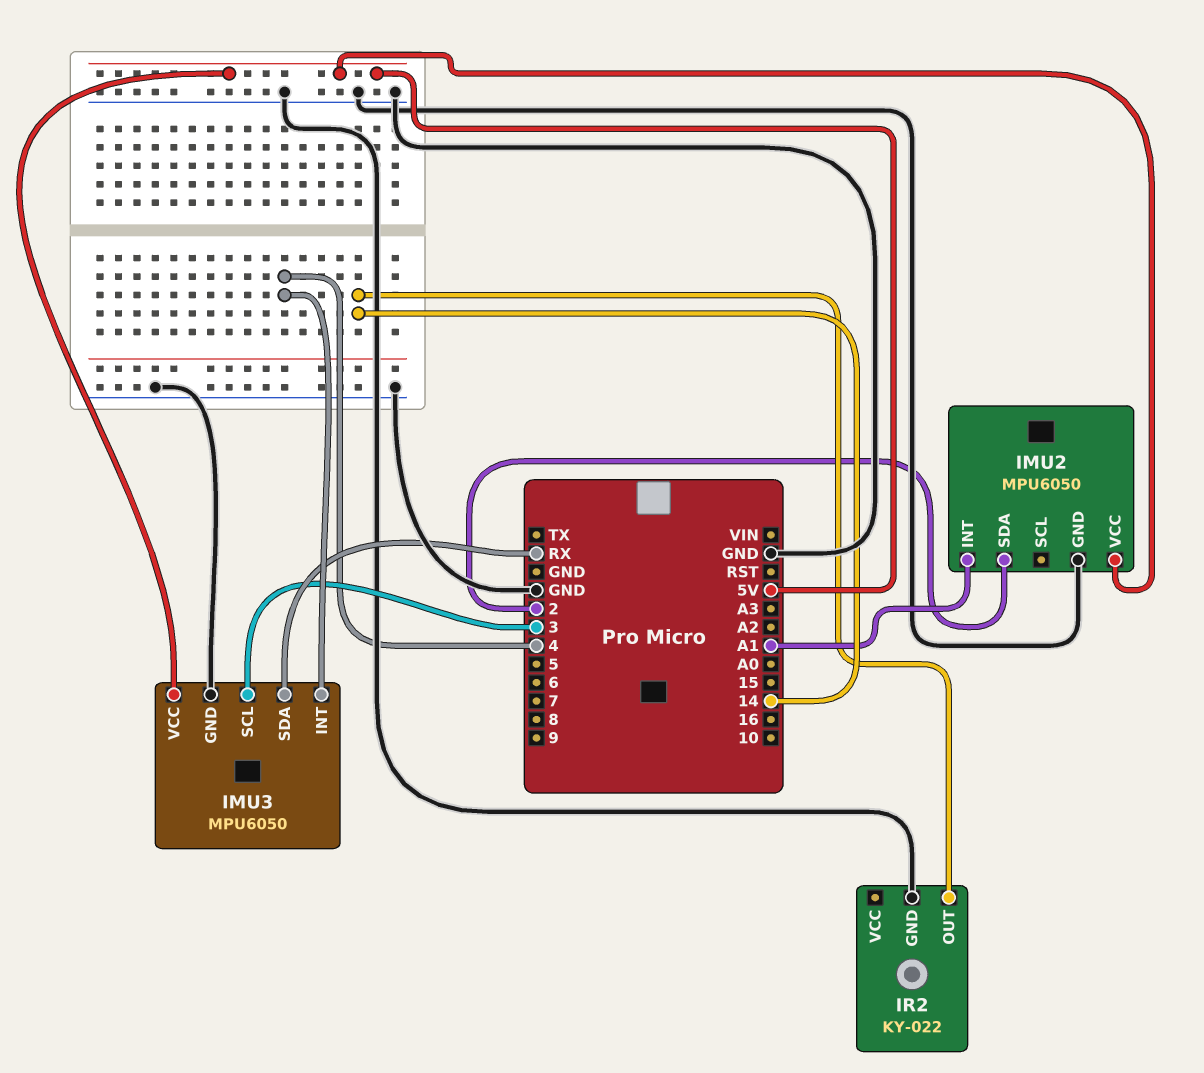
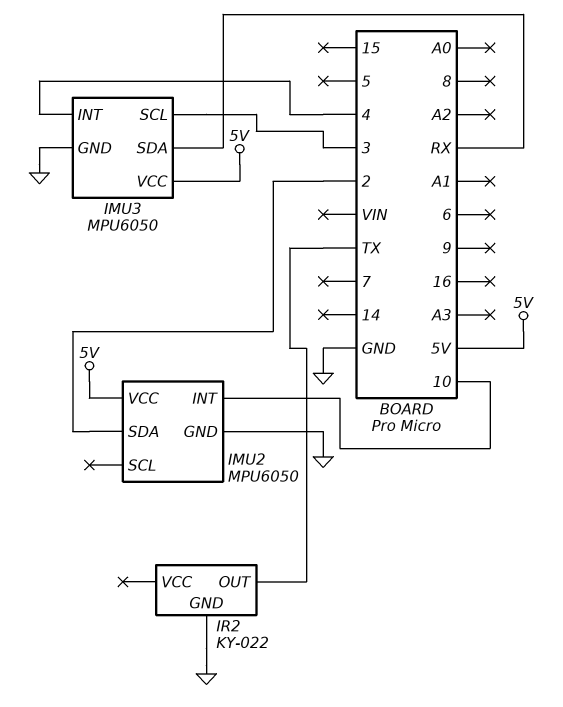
IMU2 pin INT: A1 -> 10
IR2 pin OUT: 14 -> TX

